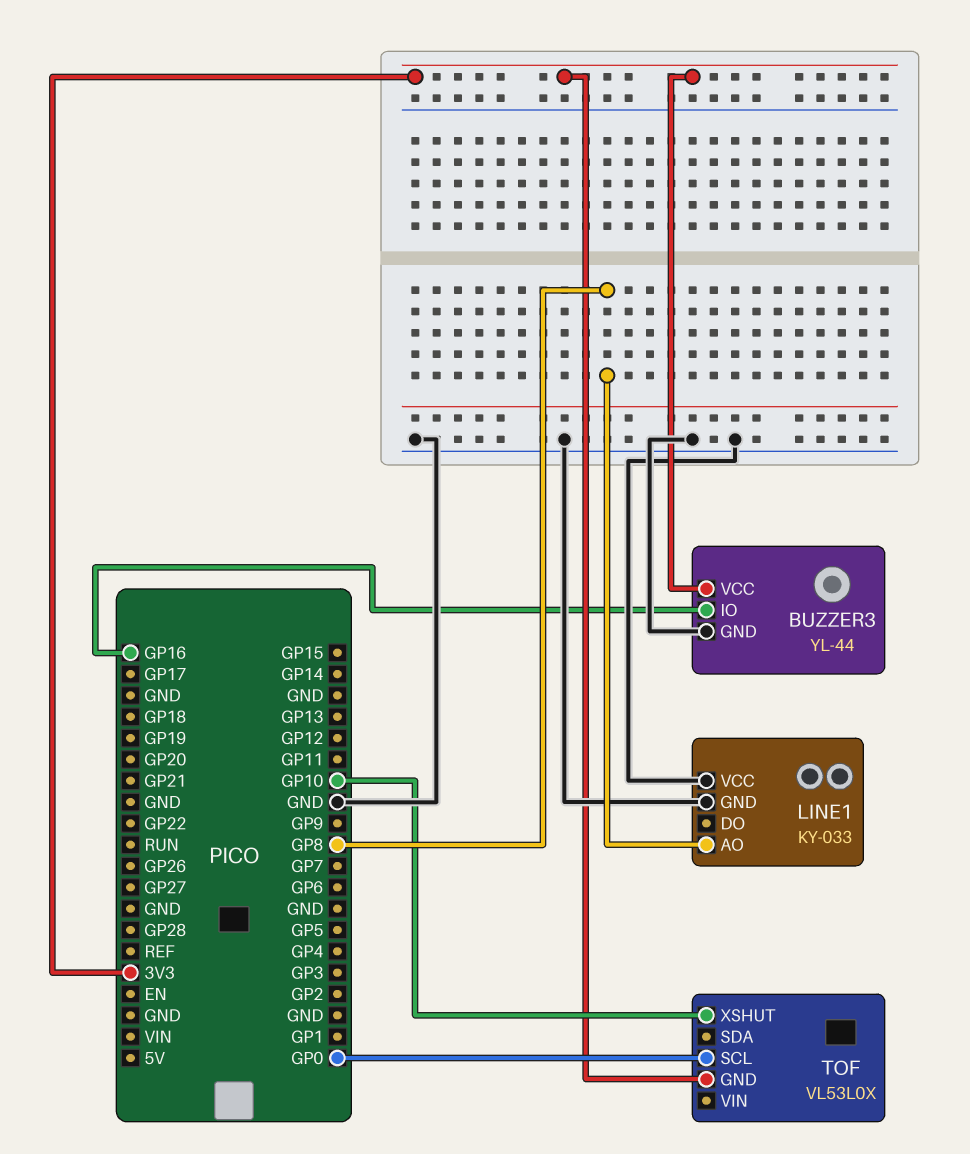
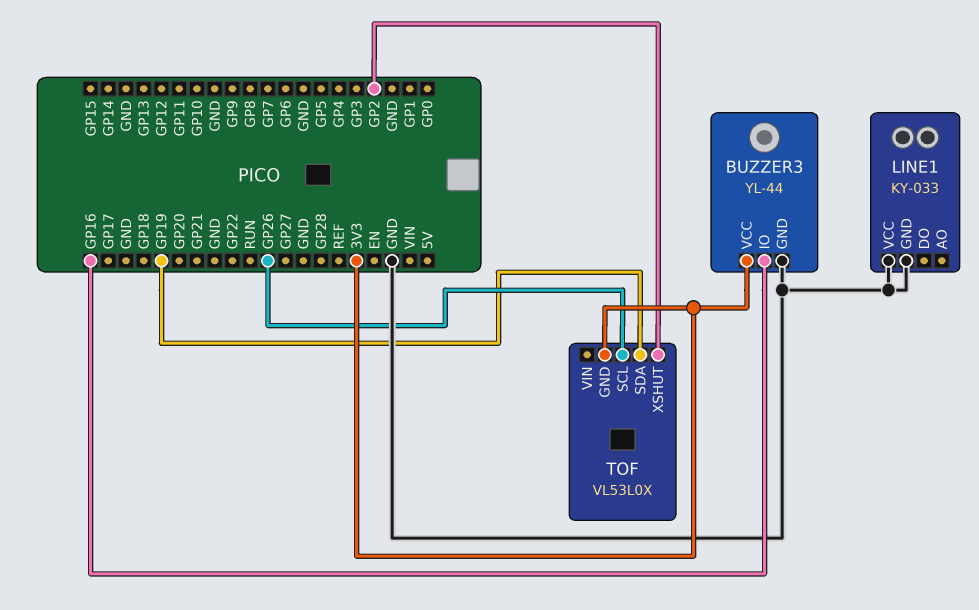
LINE1 pin AO: GP8 -> none
TOF pin SCL: GP0 -> GP26
TOF pin SDA: none -> GP19
TOF pin XSHUT: GP10 -> GP2

